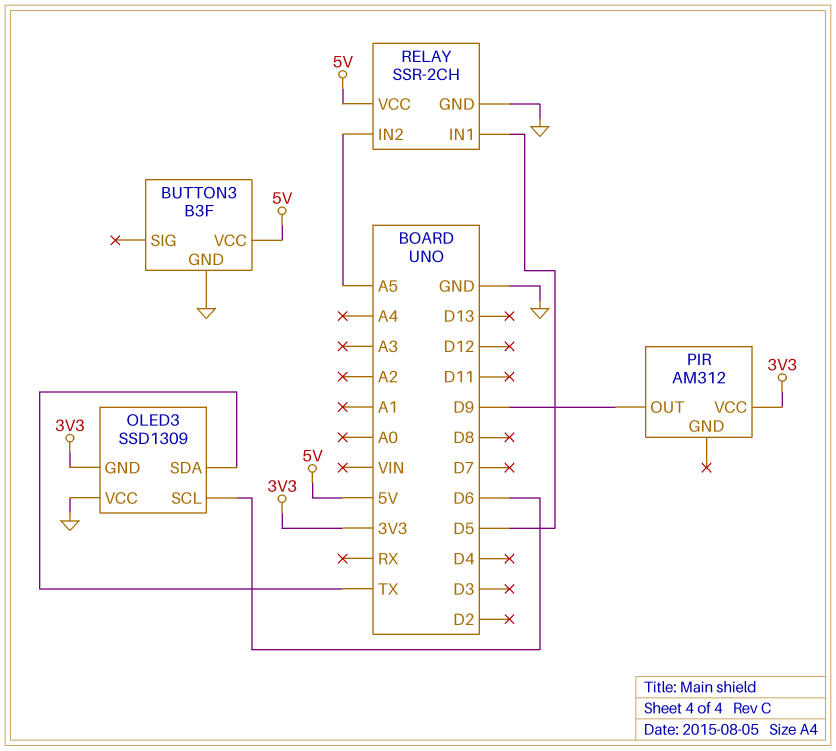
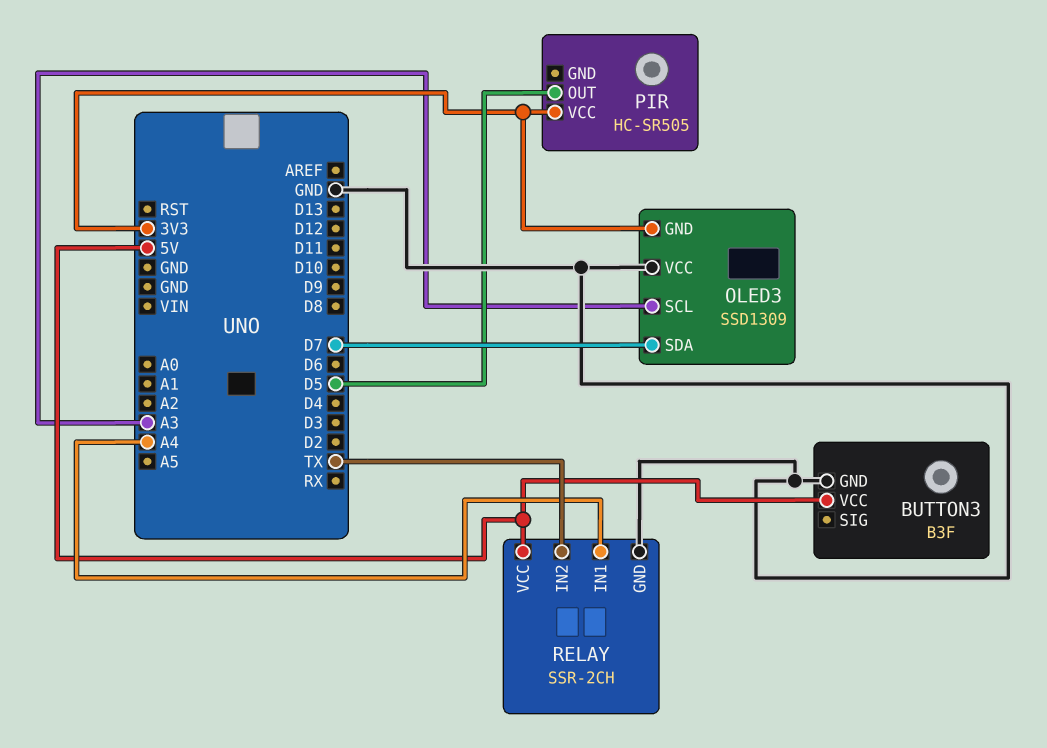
OLED3 pin SCL: D6 -> A3
OLED3 pin SDA: TX -> D7
PIR: AM312 -> HC-SR505
PIR pin OUT: D9 -> D5
RELAY pin IN1: D5 -> A4
RELAY pin IN2: A5 -> TX

